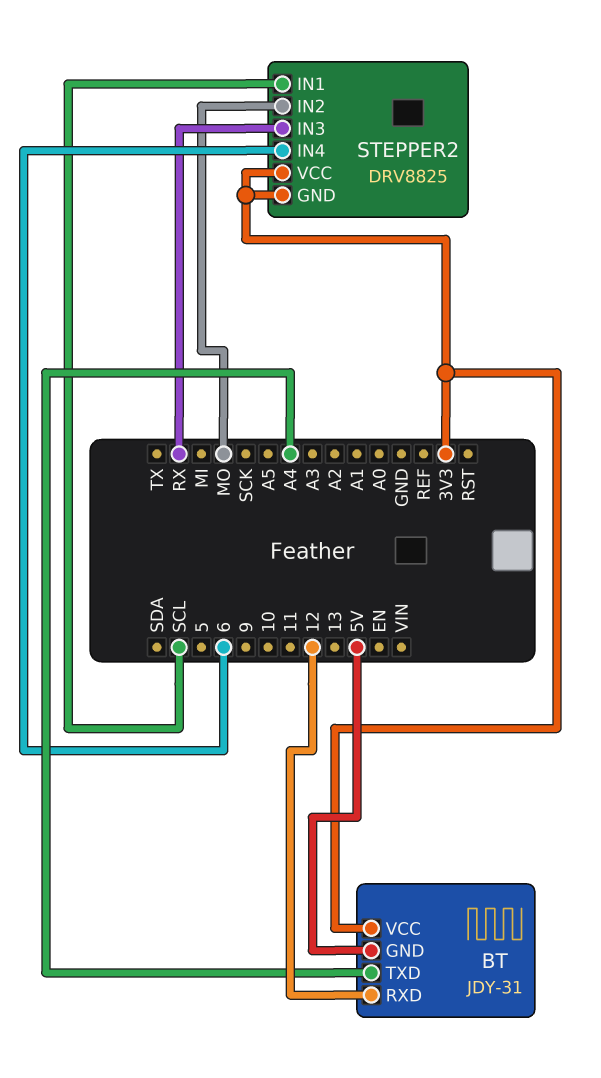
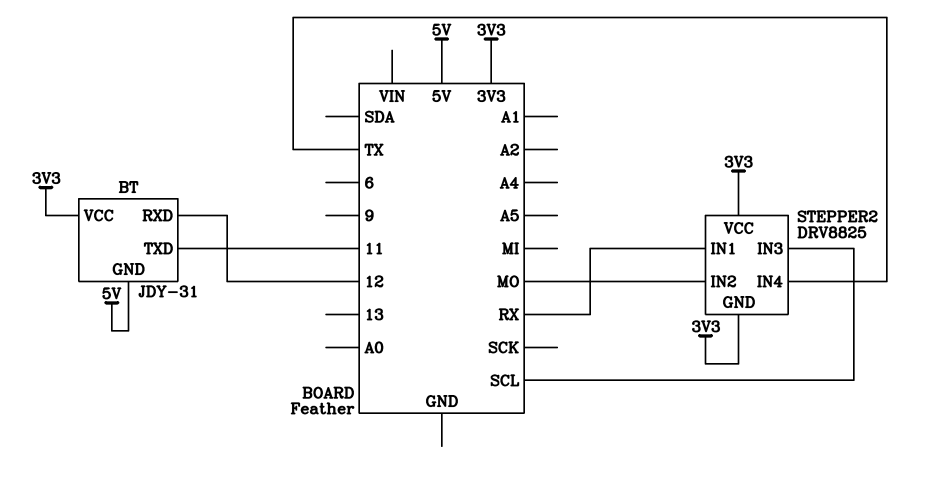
BT pin TXD: A4 -> 11
STEPPER2 pin IN1: SCL -> RX
STEPPER2 pin IN3: RX -> SCL
STEPPER2 pin IN4: 6 -> TX

